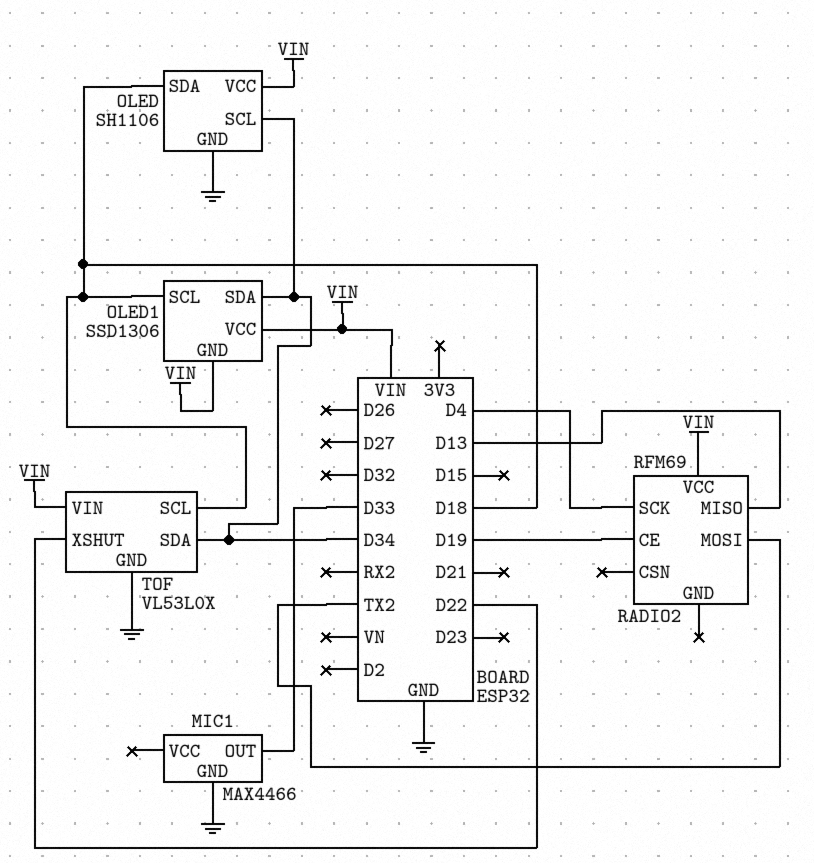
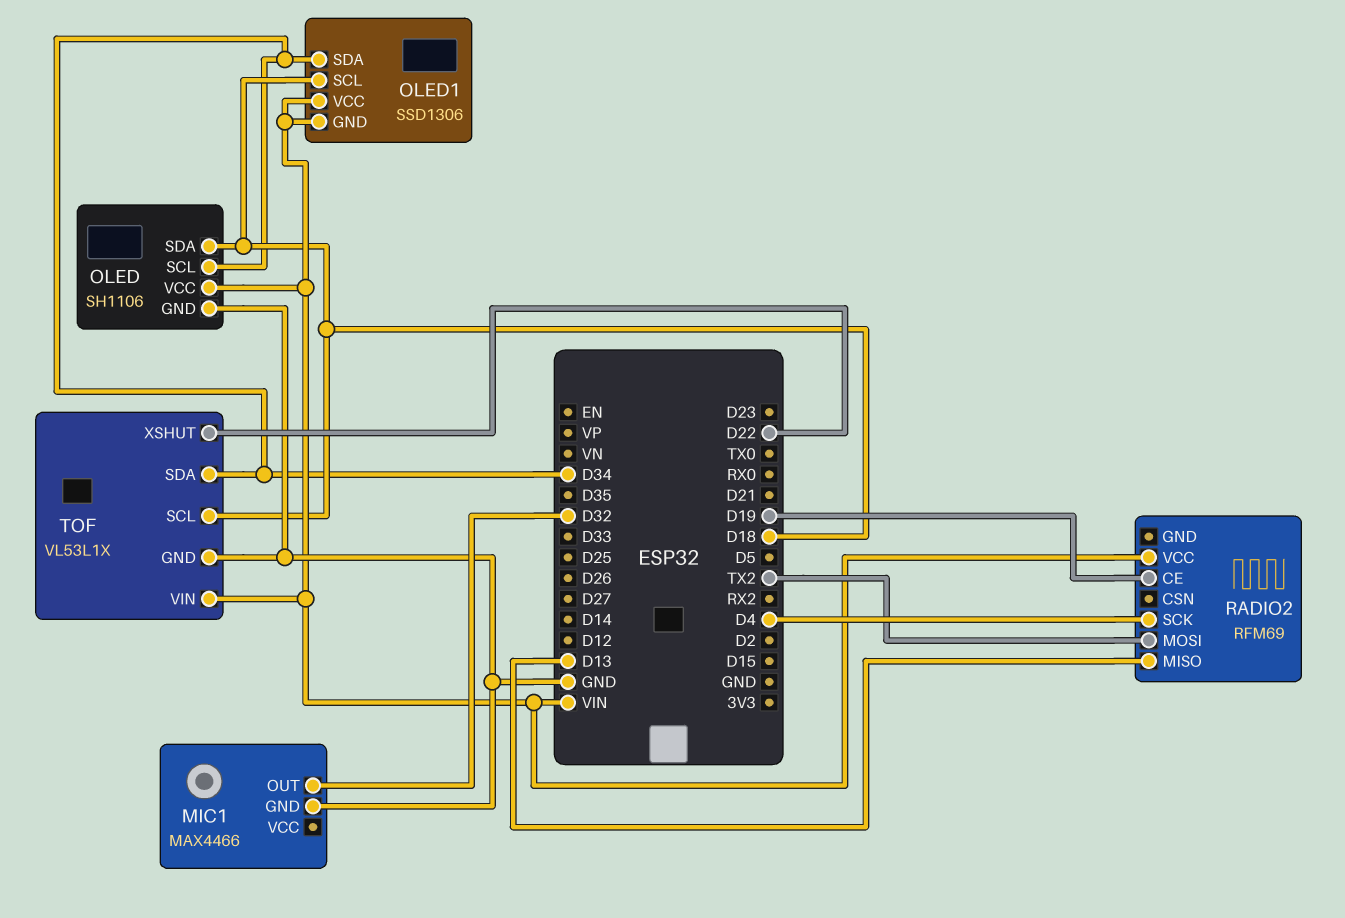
MIC1 pin OUT: D33 -> D32
TOF: VL53L0X -> VL53L1X

